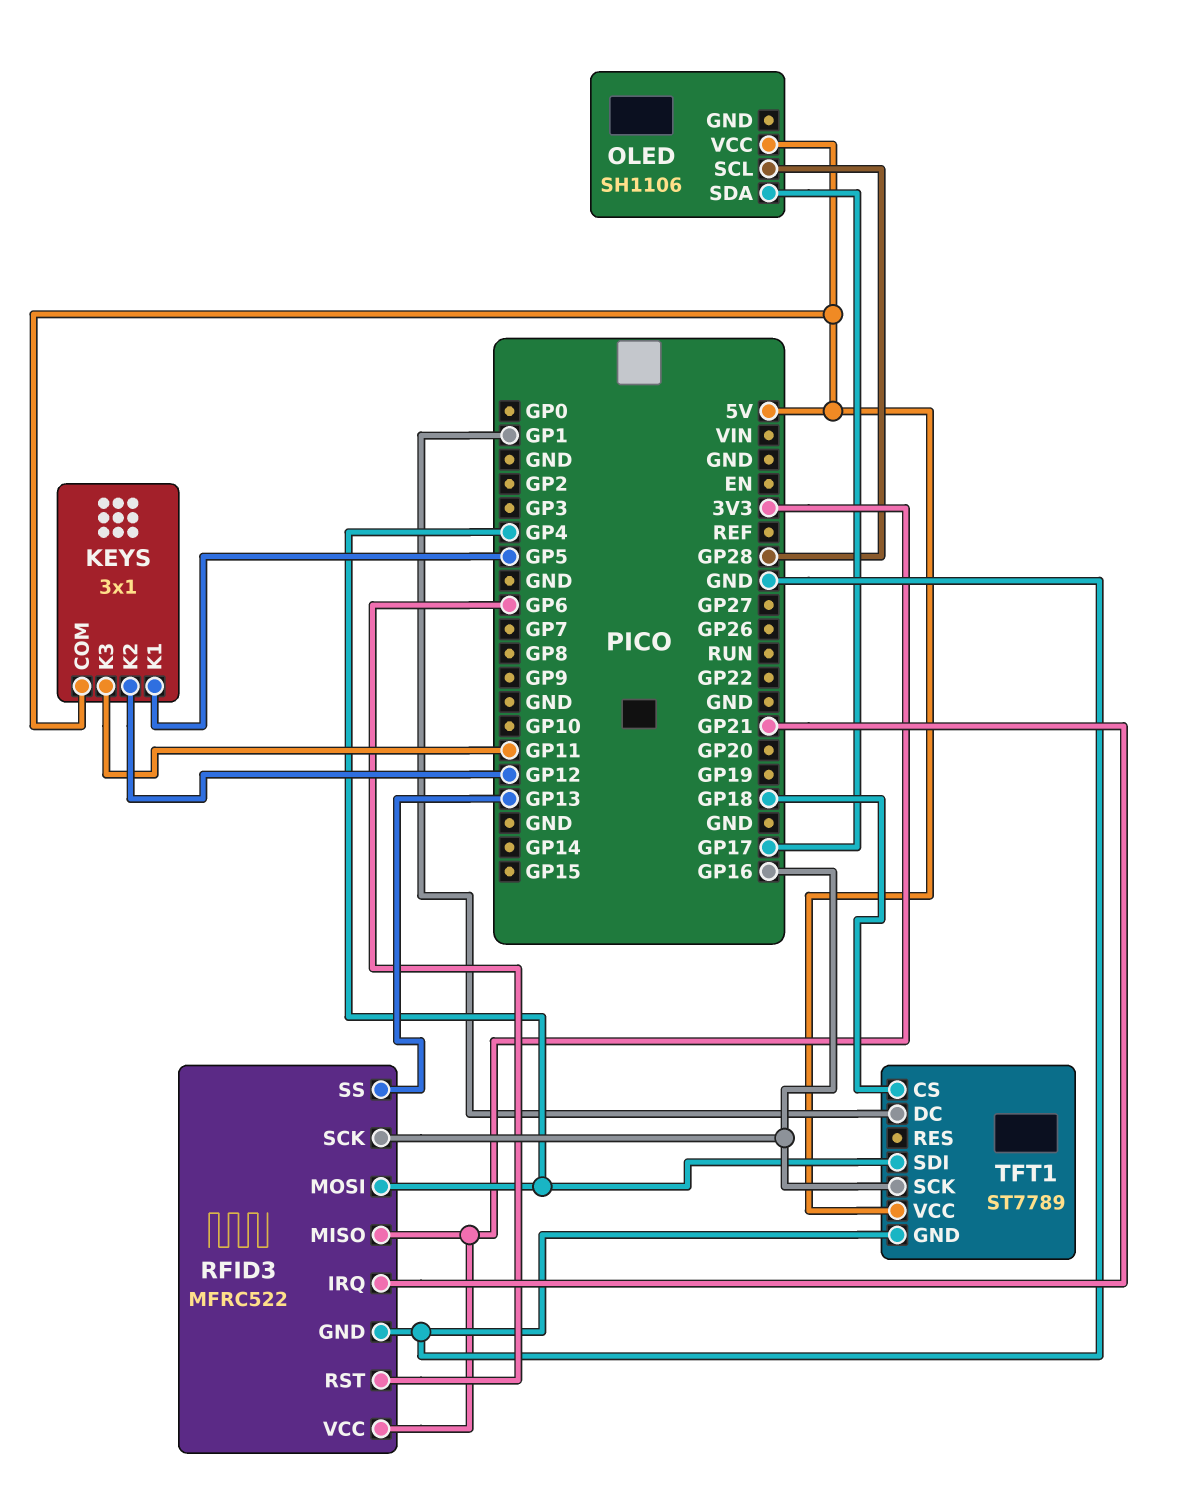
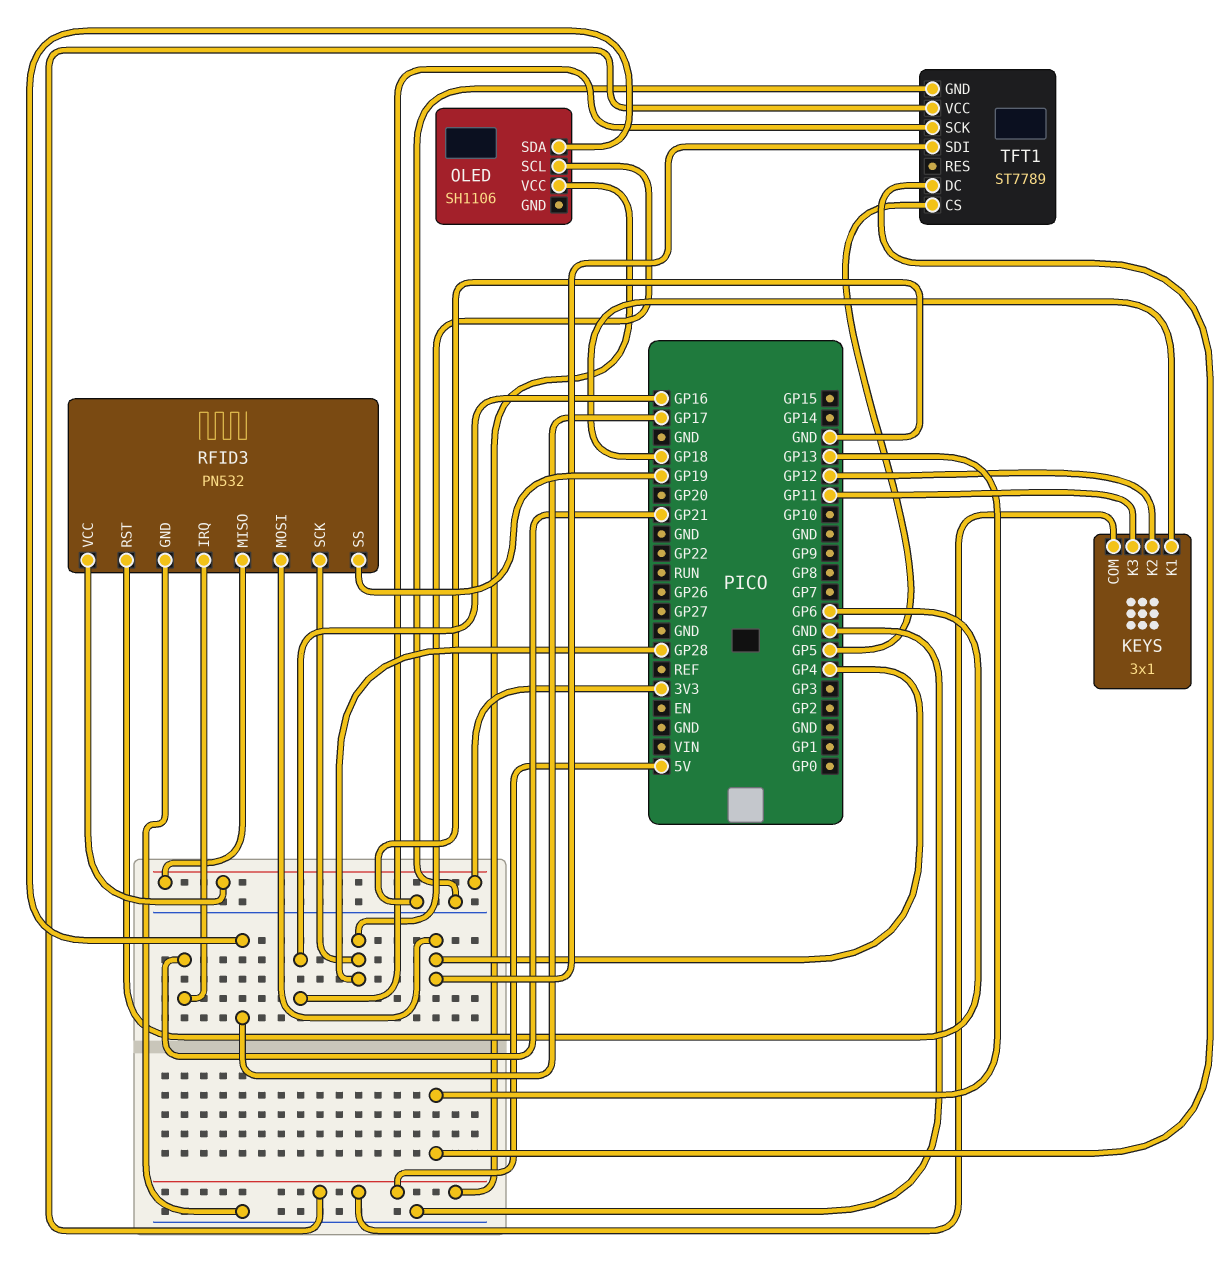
KEYS pin K1: GP5 -> GP18
RFID3: MFRC522 -> PN532
RFID3 pin SCK: GP16 -> GP28
RFID3 pin SS: GP13 -> GP19
TFT1 pin CS: GP18 -> GP5
TFT1 pin DC: GP1 -> GP13

